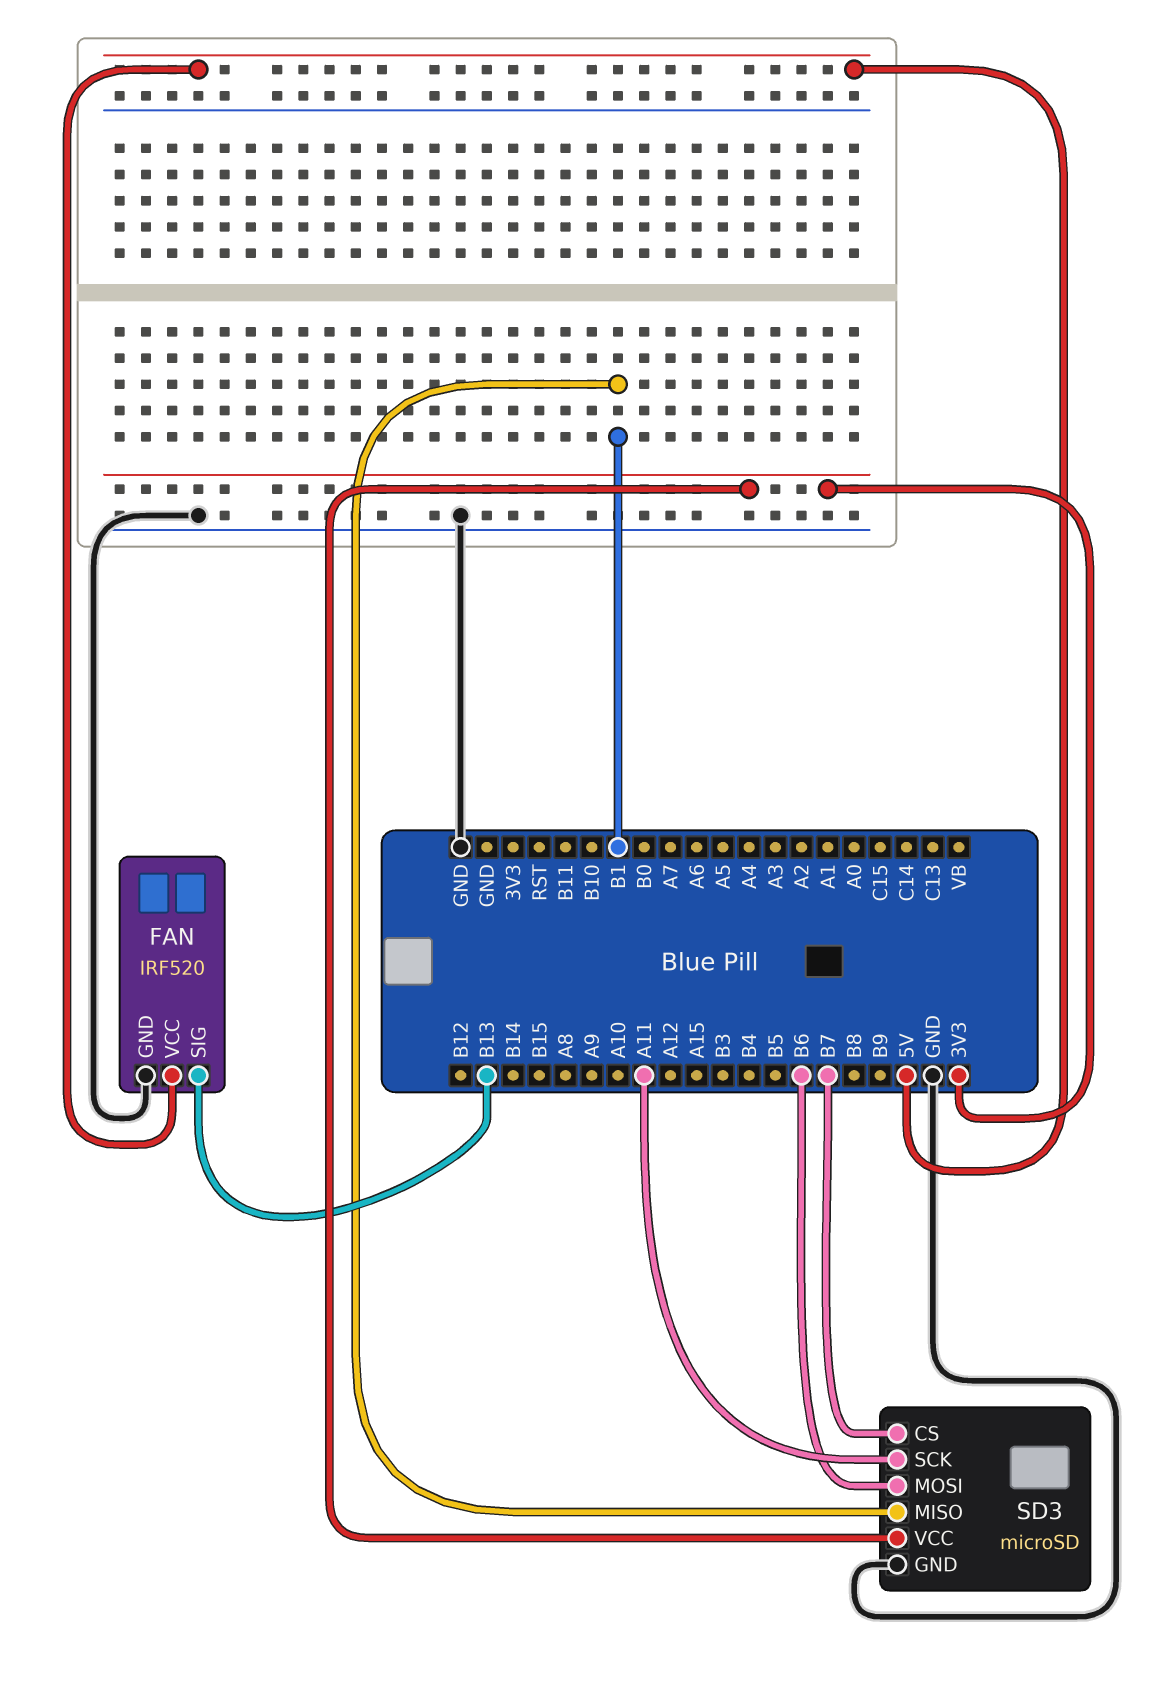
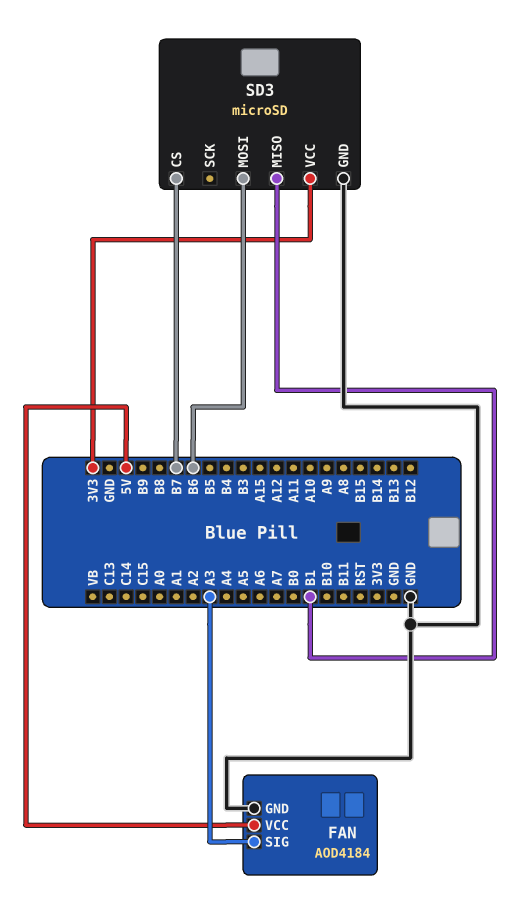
FAN: IRF520 -> AOD4184
FAN pin SIG: B13 -> A3
SD3 pin SCK: A11 -> none

